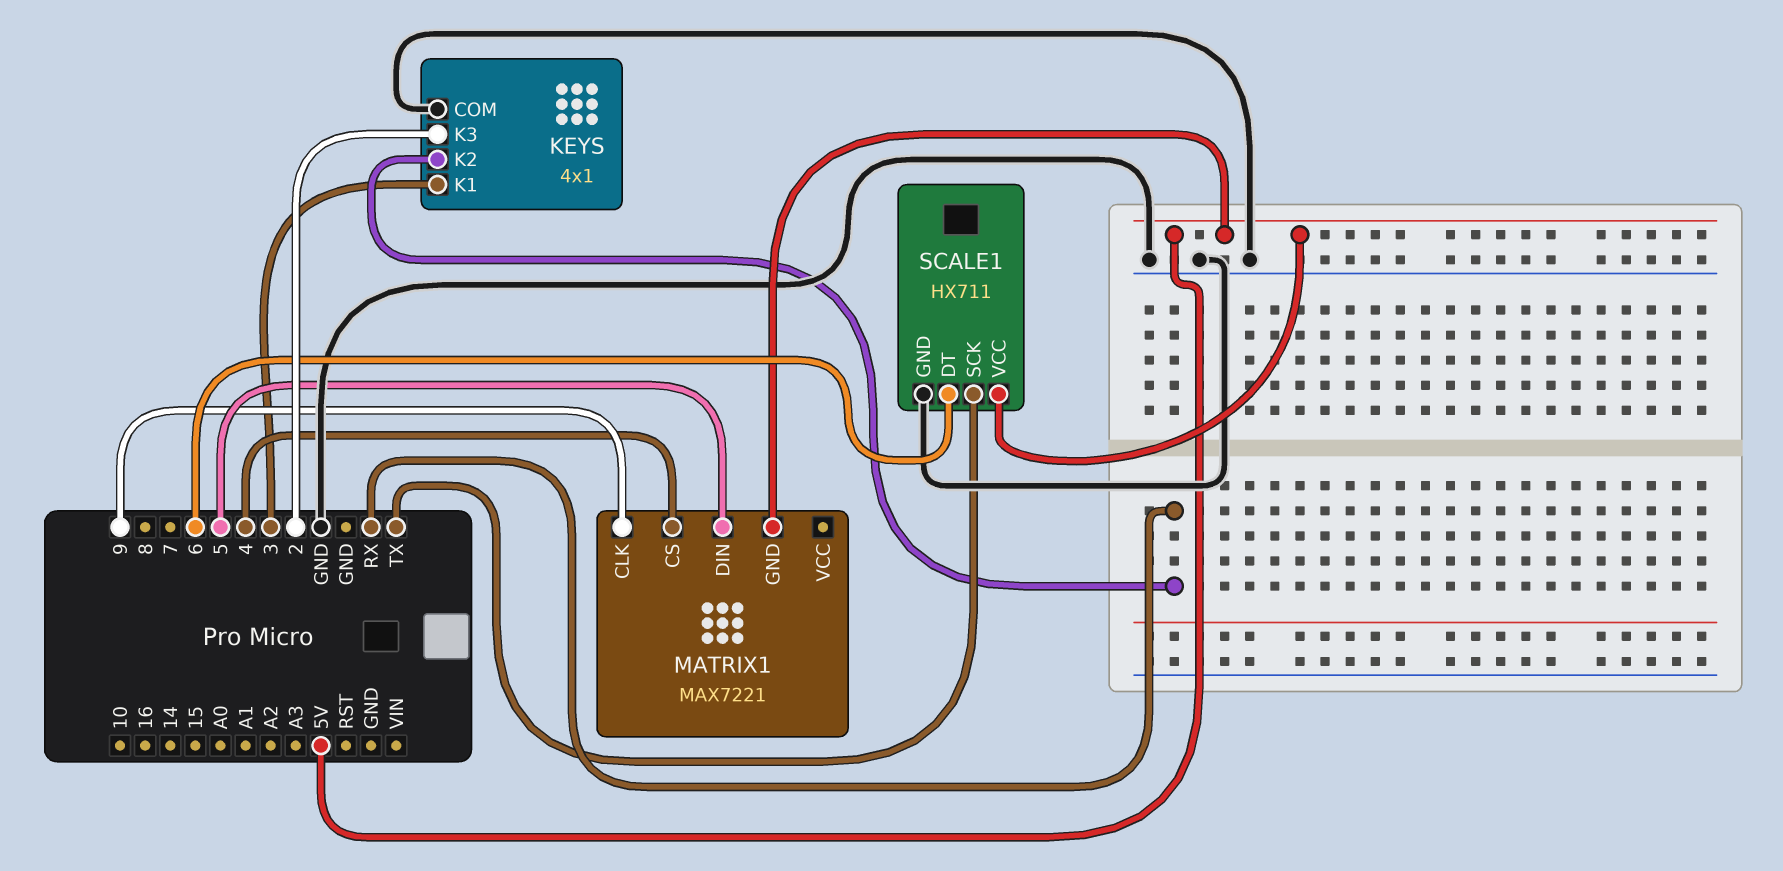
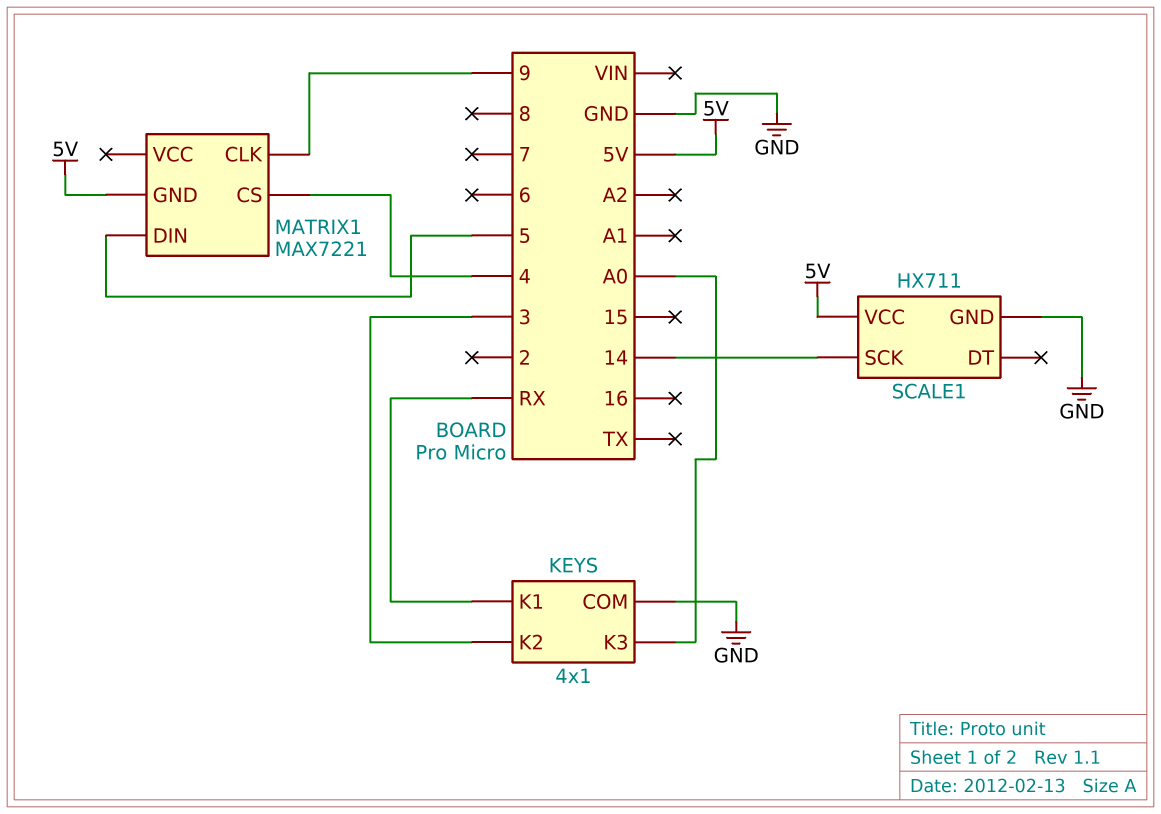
KEYS pin K1: 3 -> RX
KEYS pin K2: RX -> 3
KEYS pin K3: 2 -> A0
SCALE1 pin DT: 6 -> none
SCALE1 pin SCK: TX -> 14

